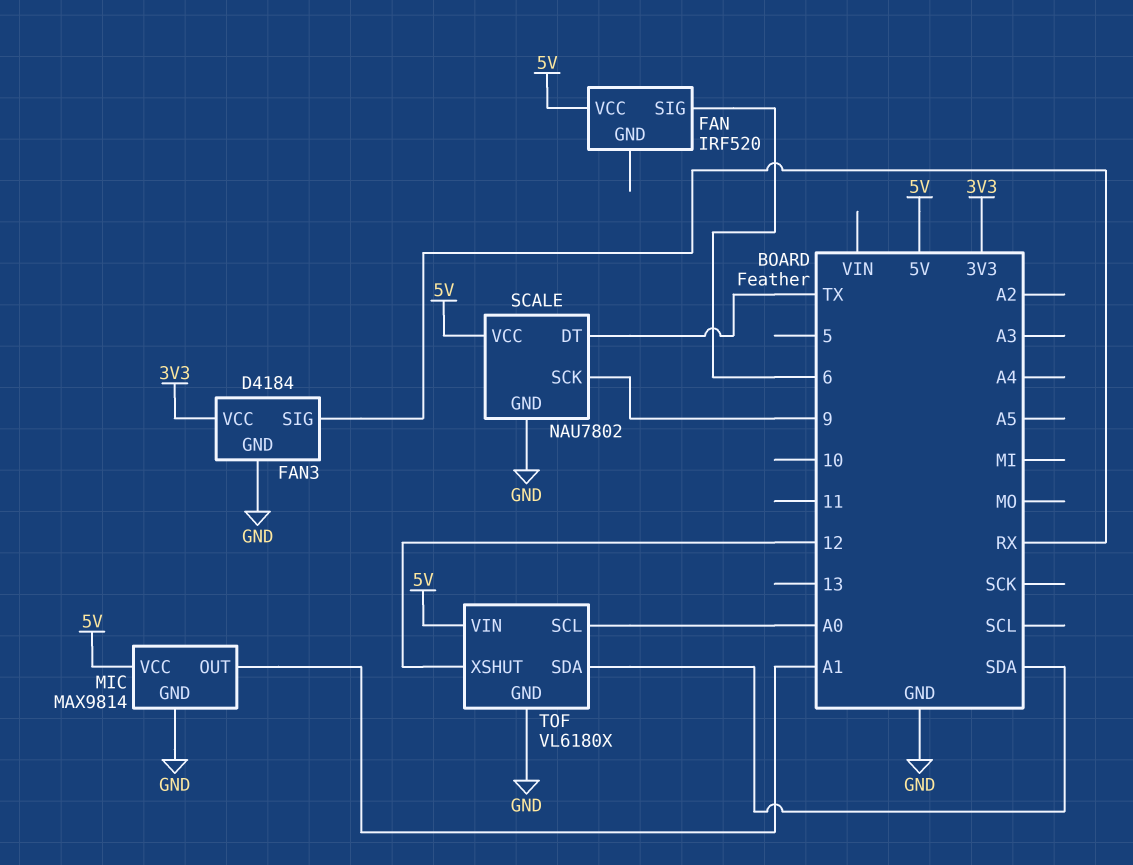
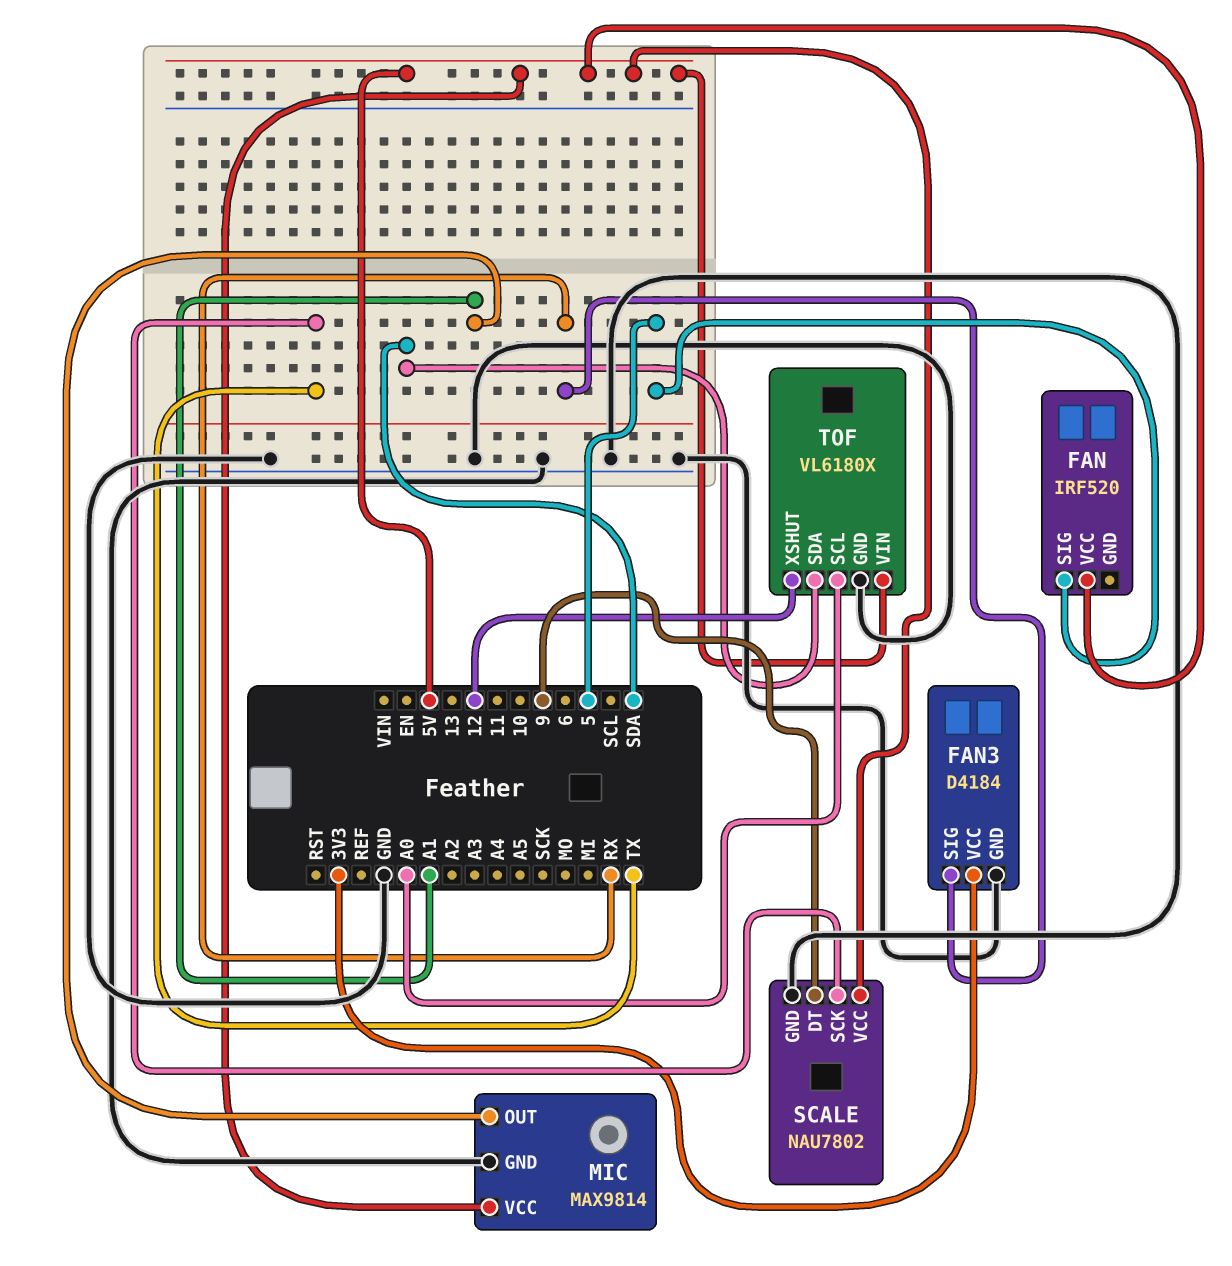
FAN pin SIG: 6 -> 5
SCALE pin DT: TX -> 9
SCALE pin SCK: 9 -> TX

